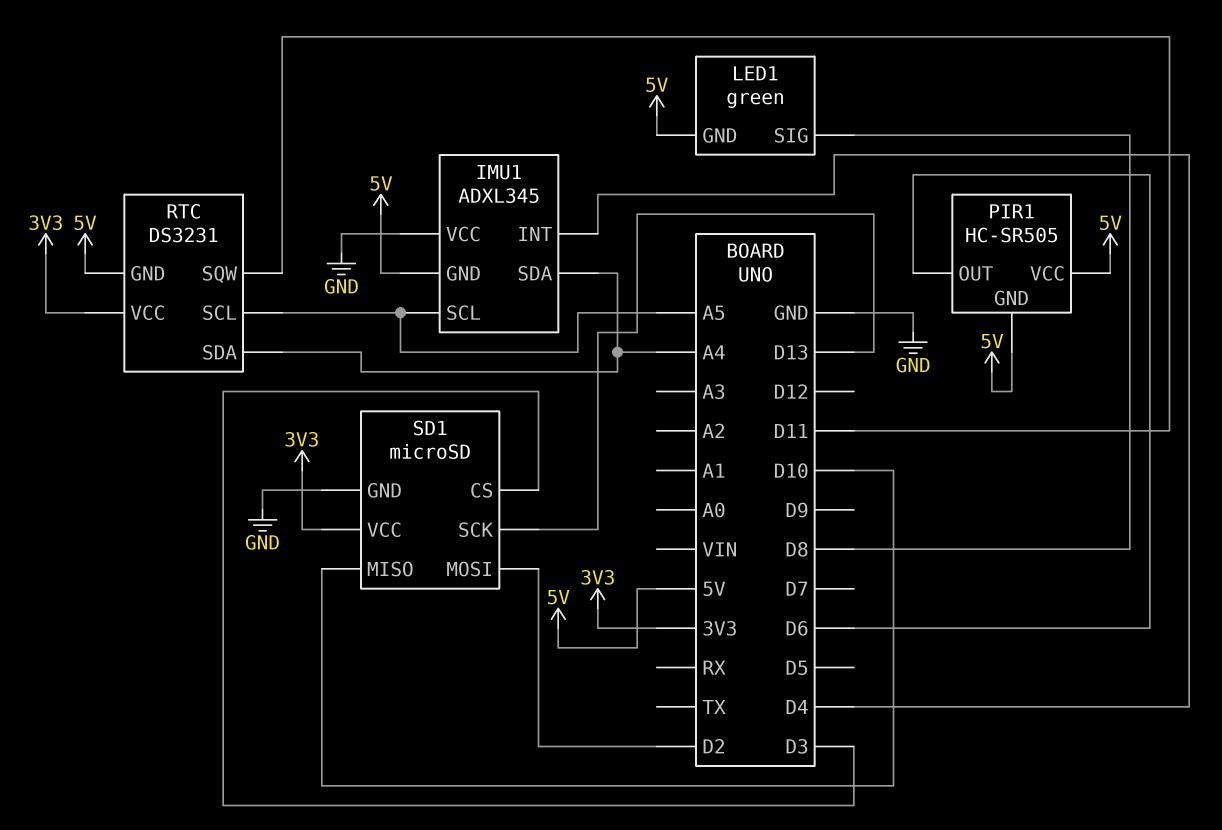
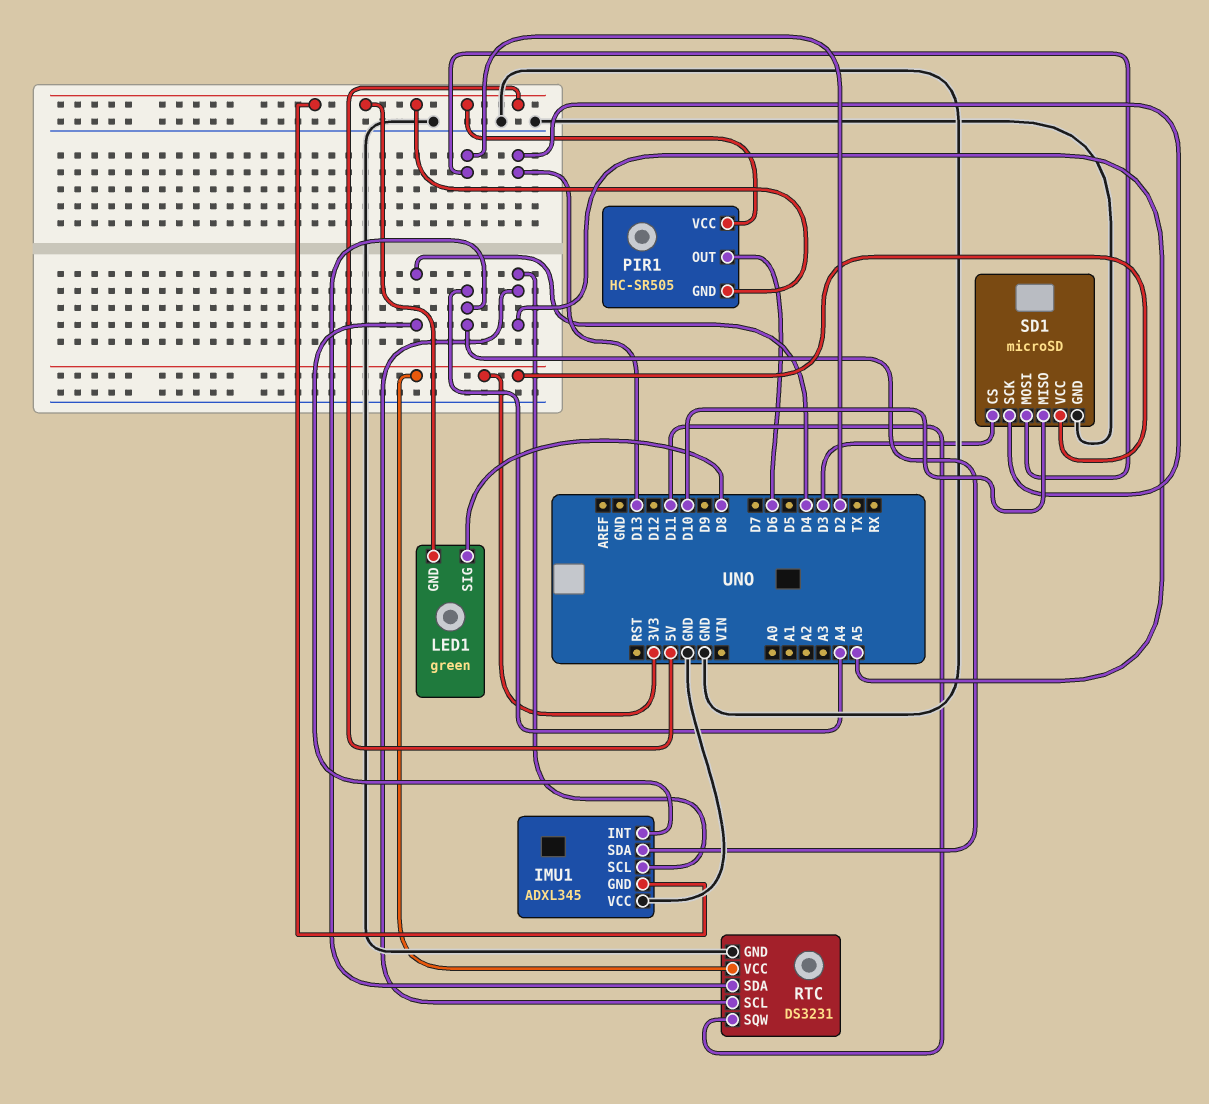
RTC pin GND: 5V -> GND

